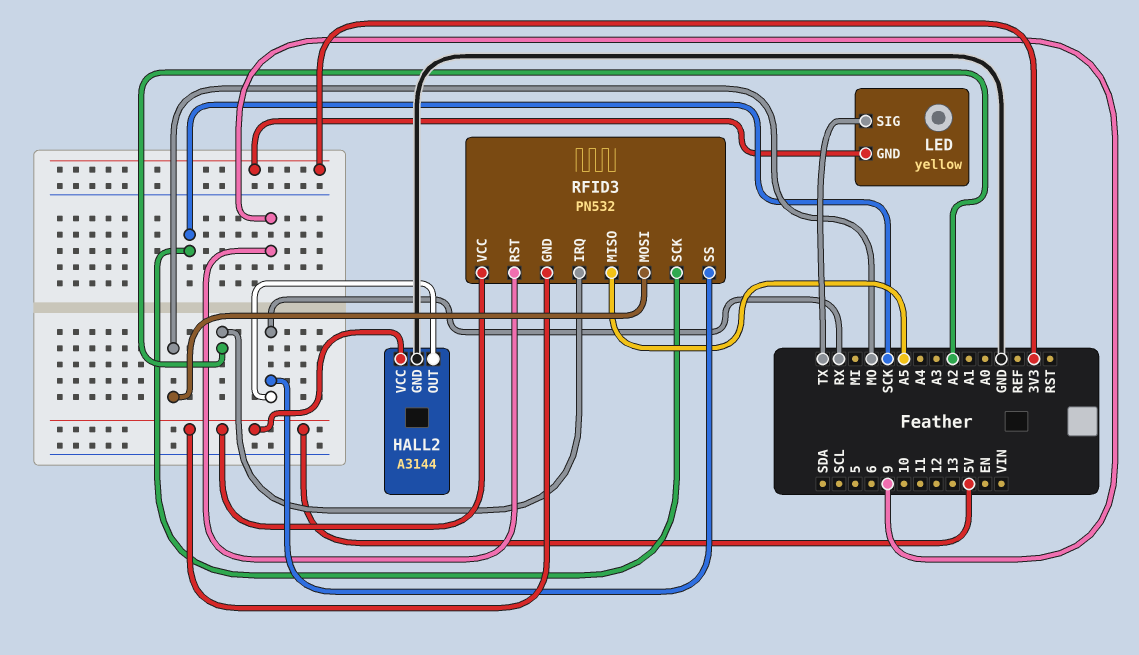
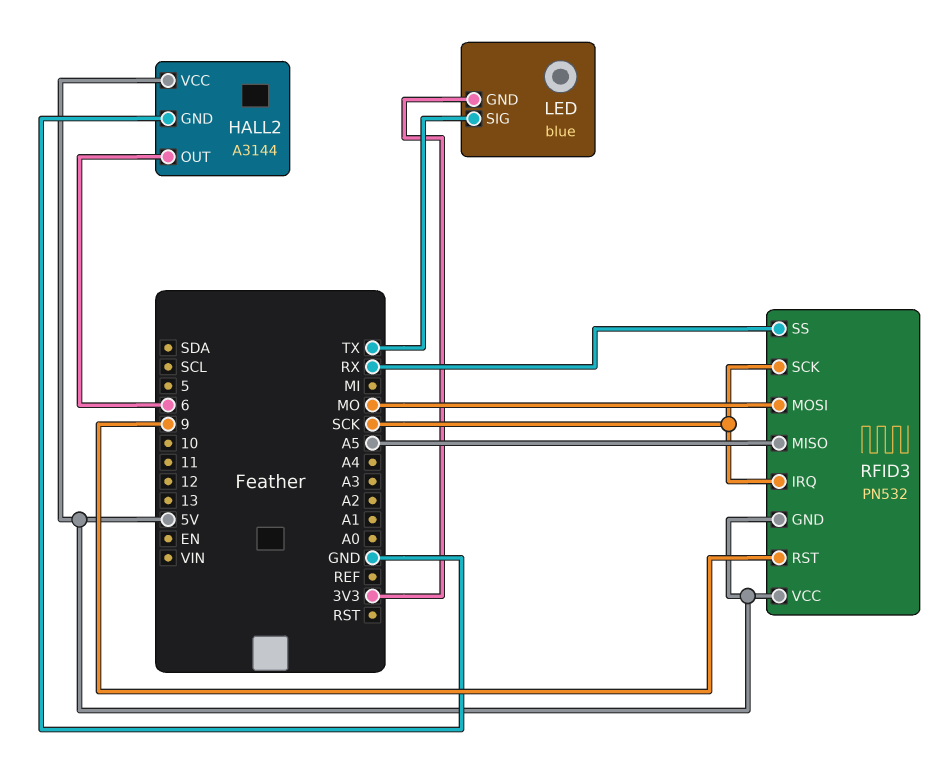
HALL2 pin OUT: RX -> 6
LED: yellow -> blue
RFID3 pin IRQ: A2 -> SCK

